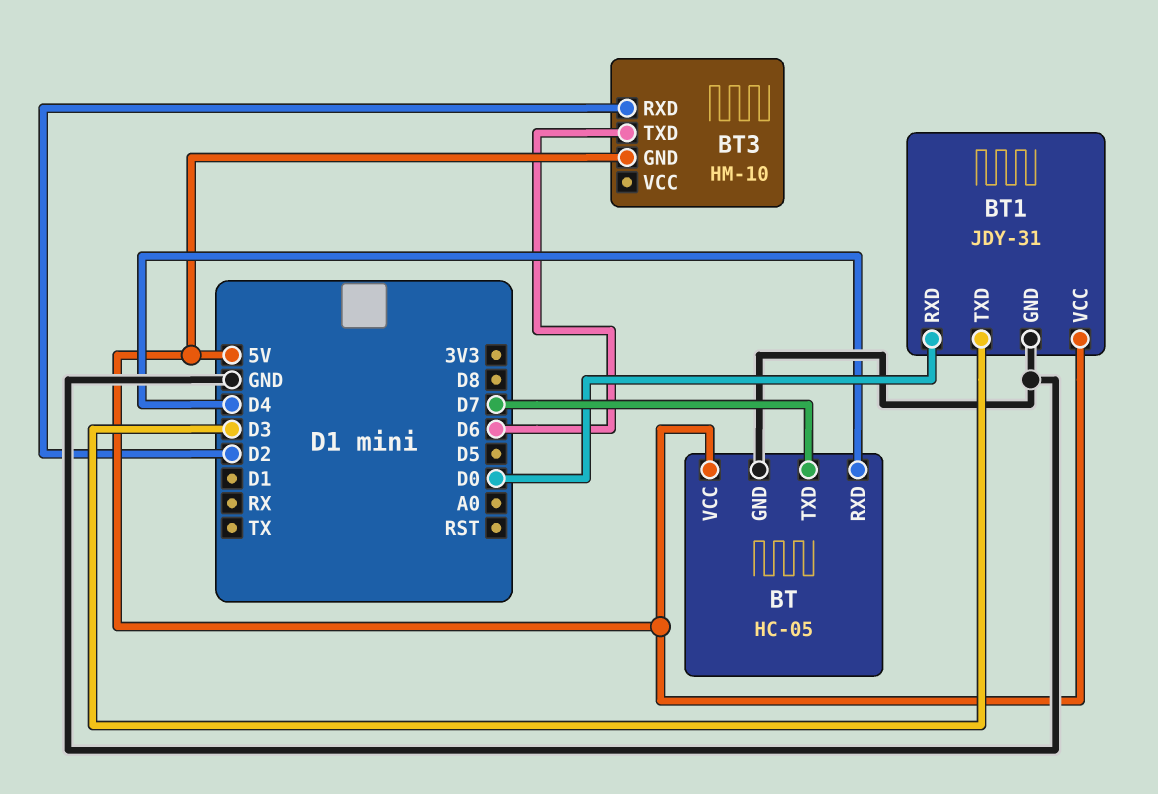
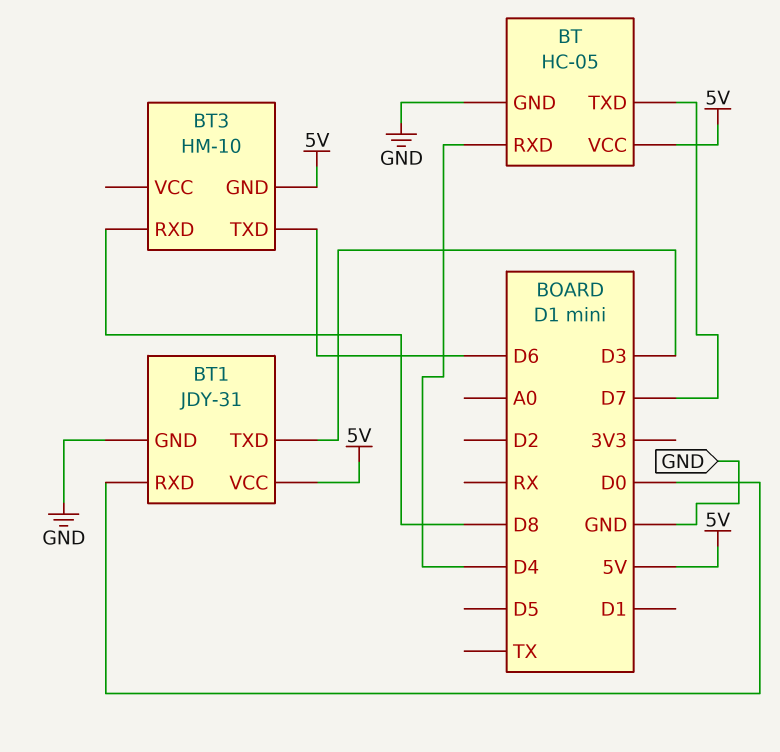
BT3 pin RXD: D2 -> D8

